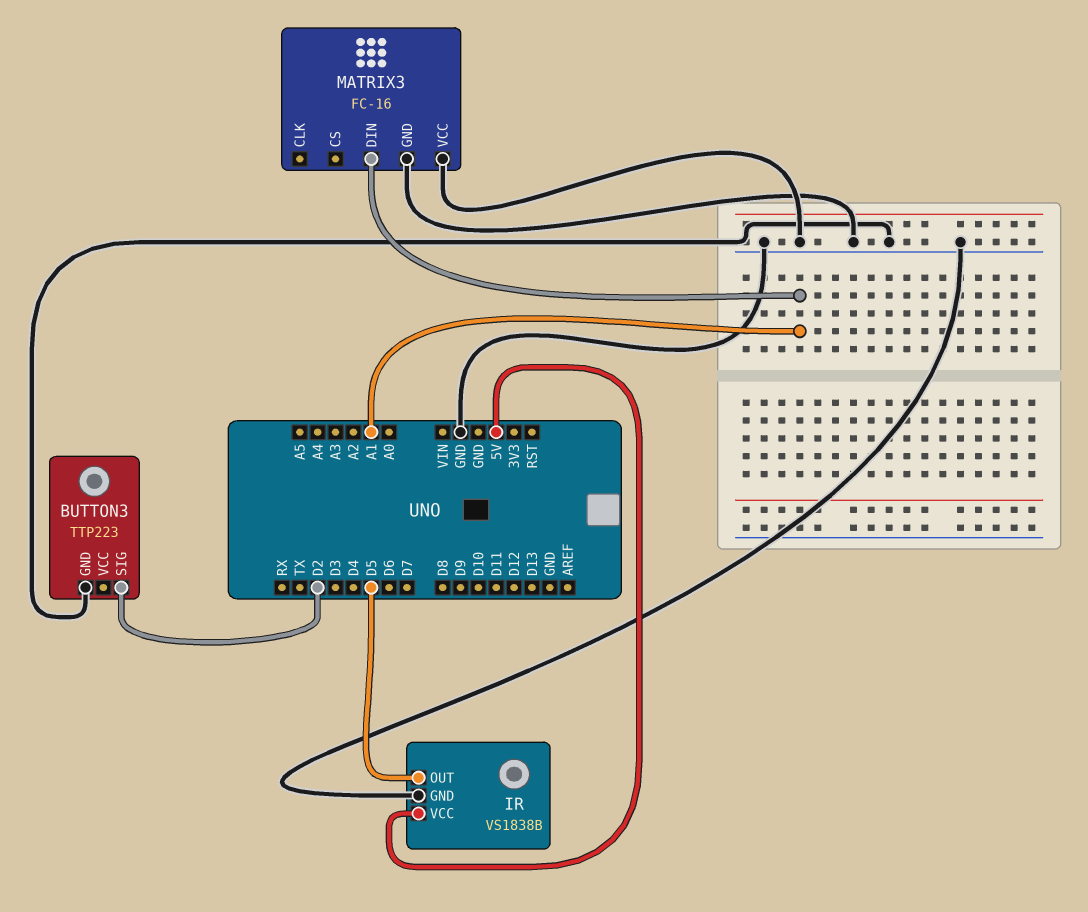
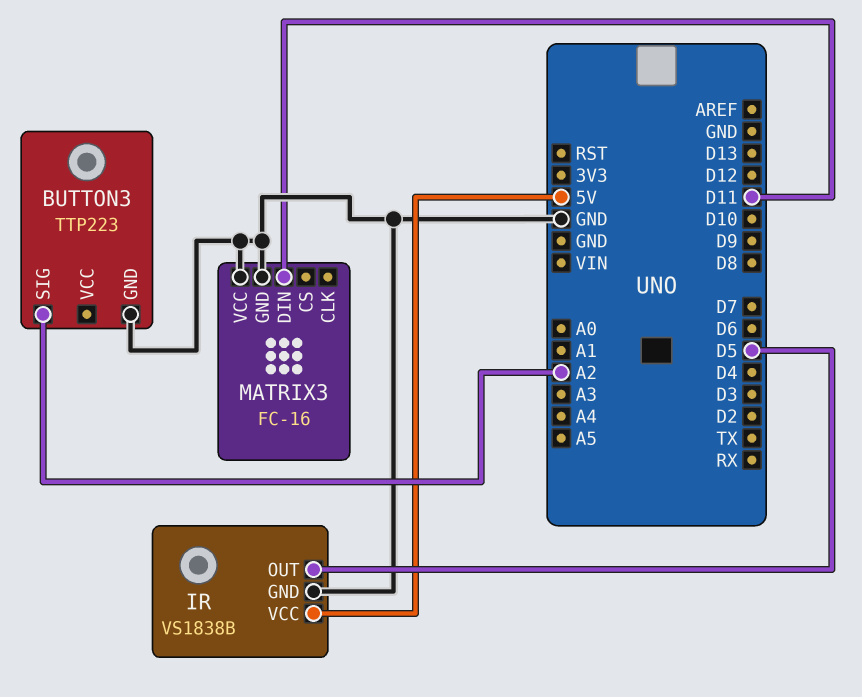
BUTTON3 pin SIG: D2 -> A2
MATRIX3 pin DIN: A1 -> D11

